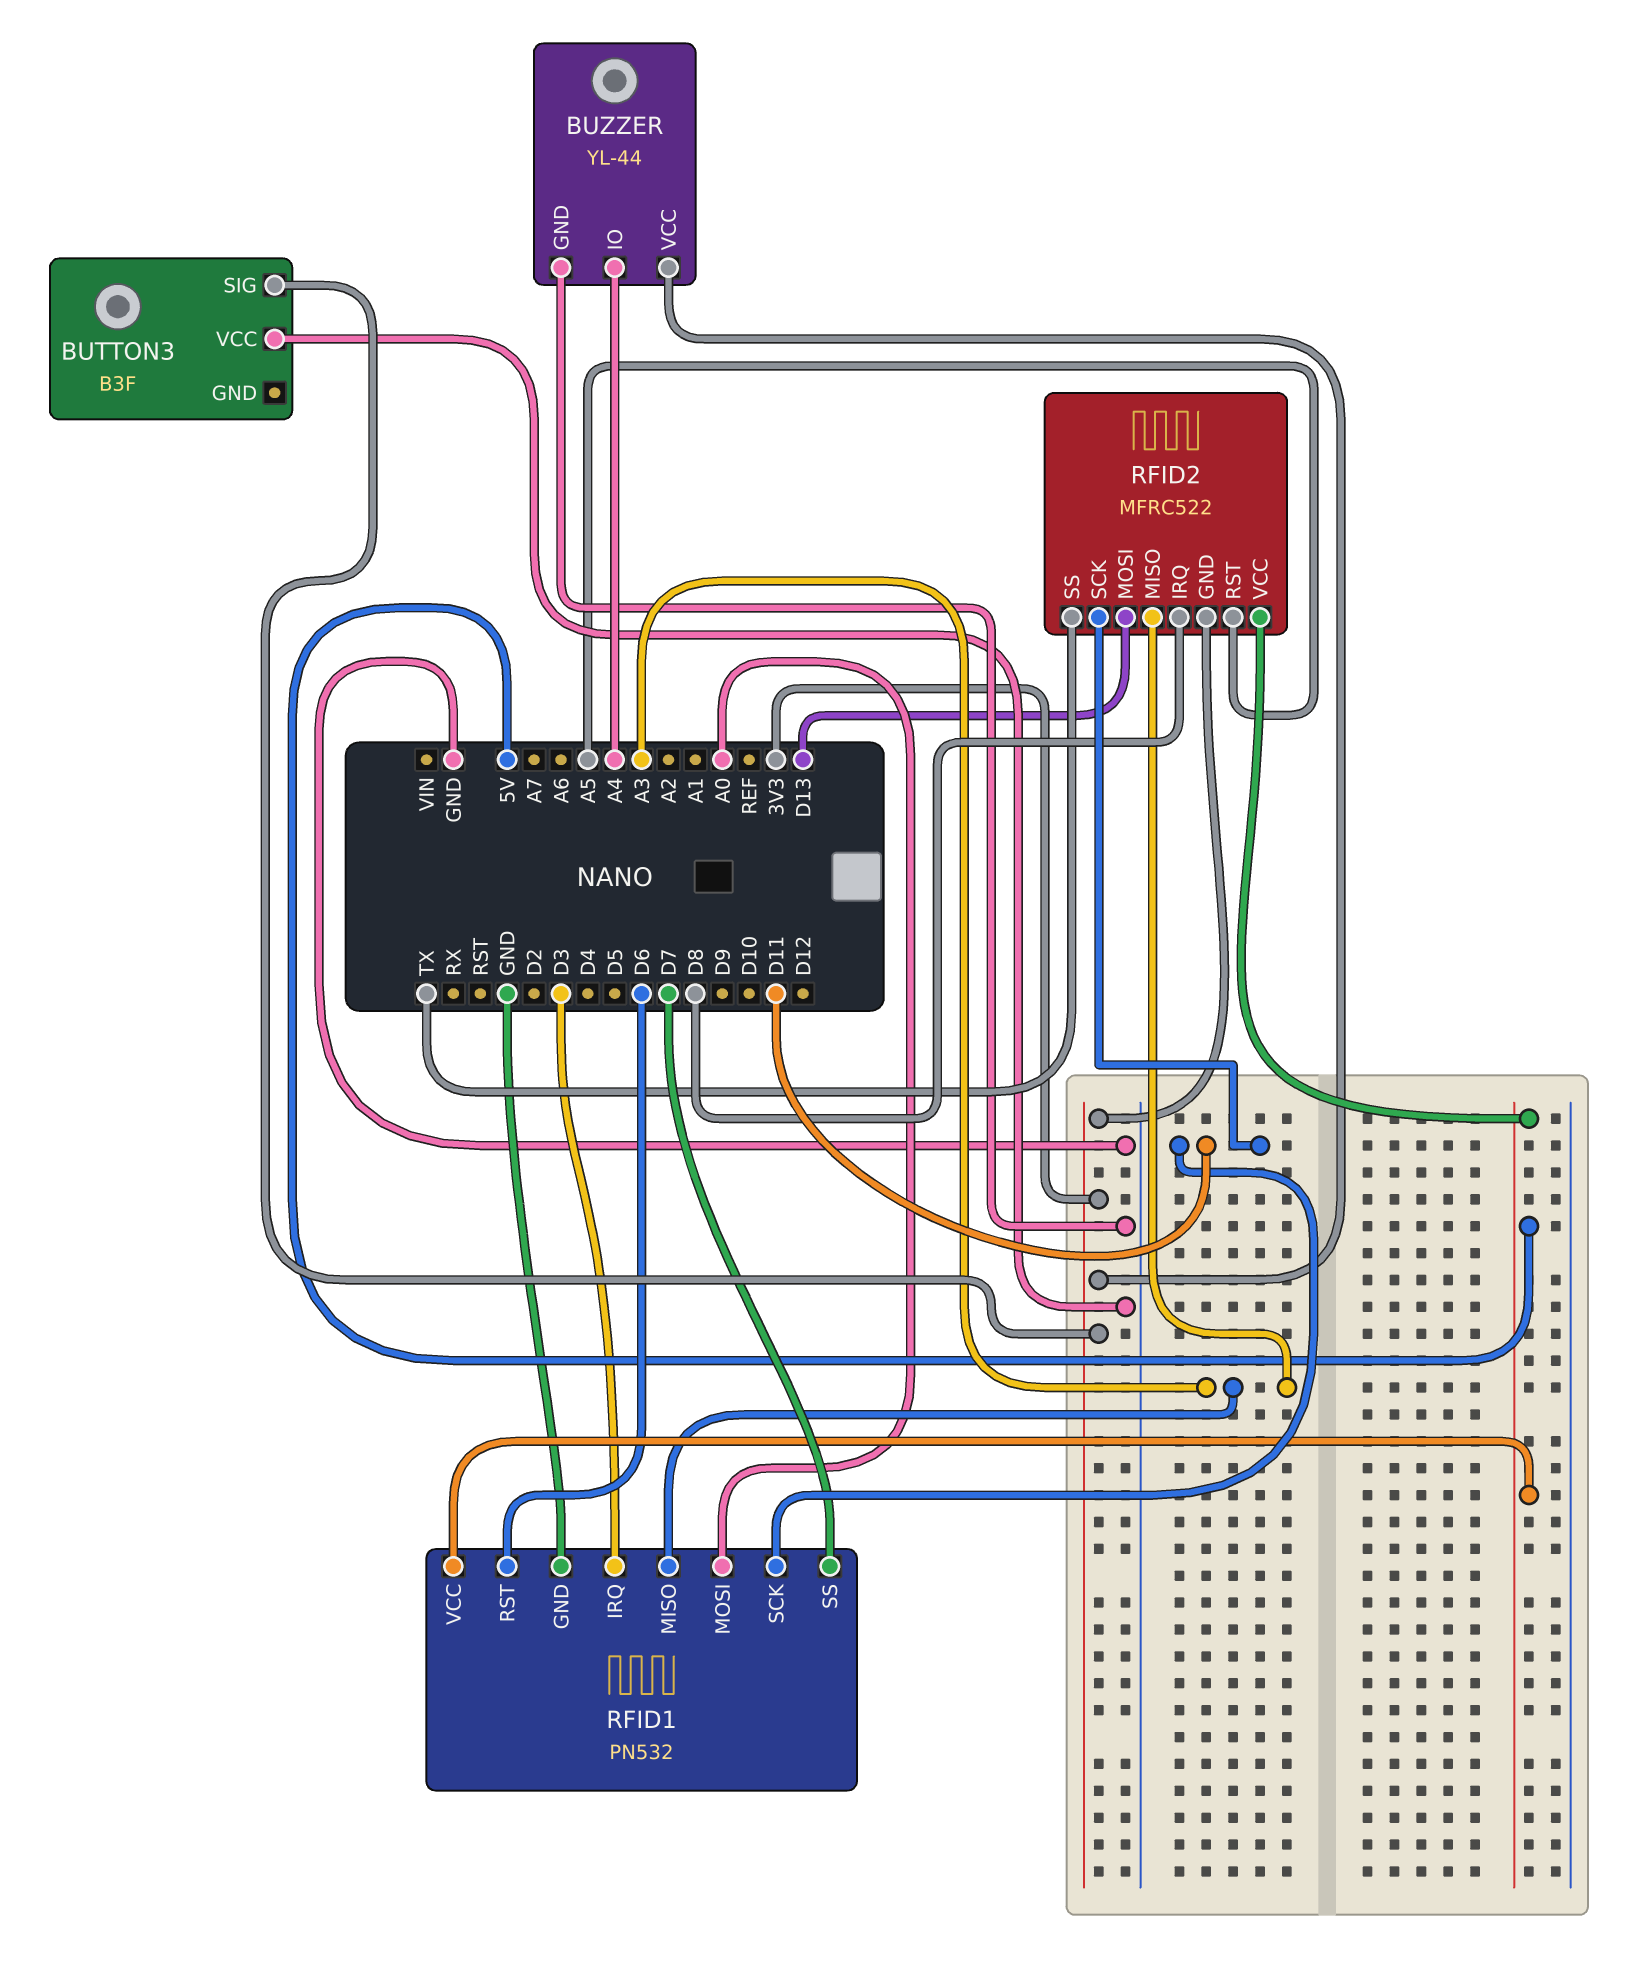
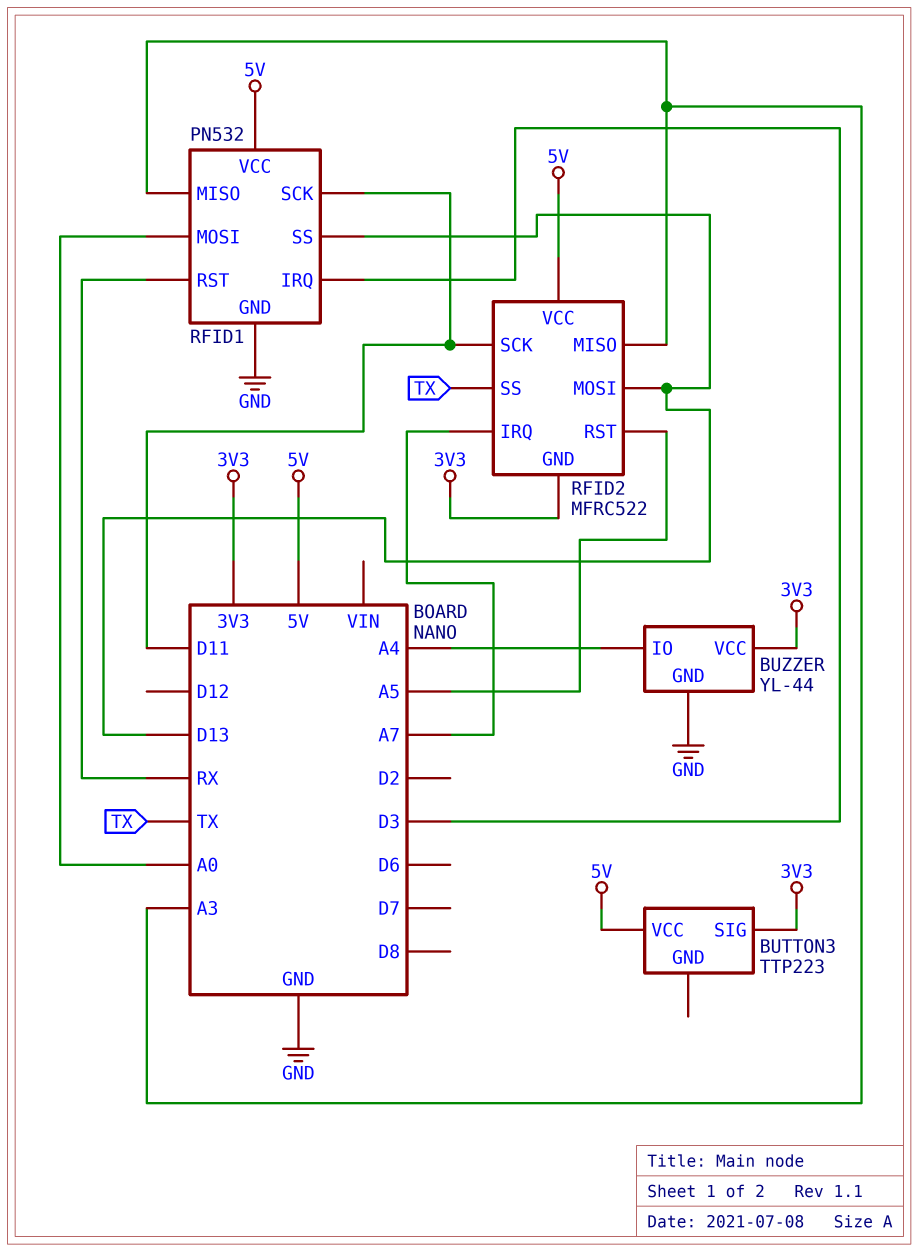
BUTTON3: B3F -> TTP223
BUTTON3 pin VCC: GND -> 5V
RFID1 pin RST: D6 -> RX
RFID1 pin SS: D7 -> D13
RFID2 pin IRQ: D8 -> A7

